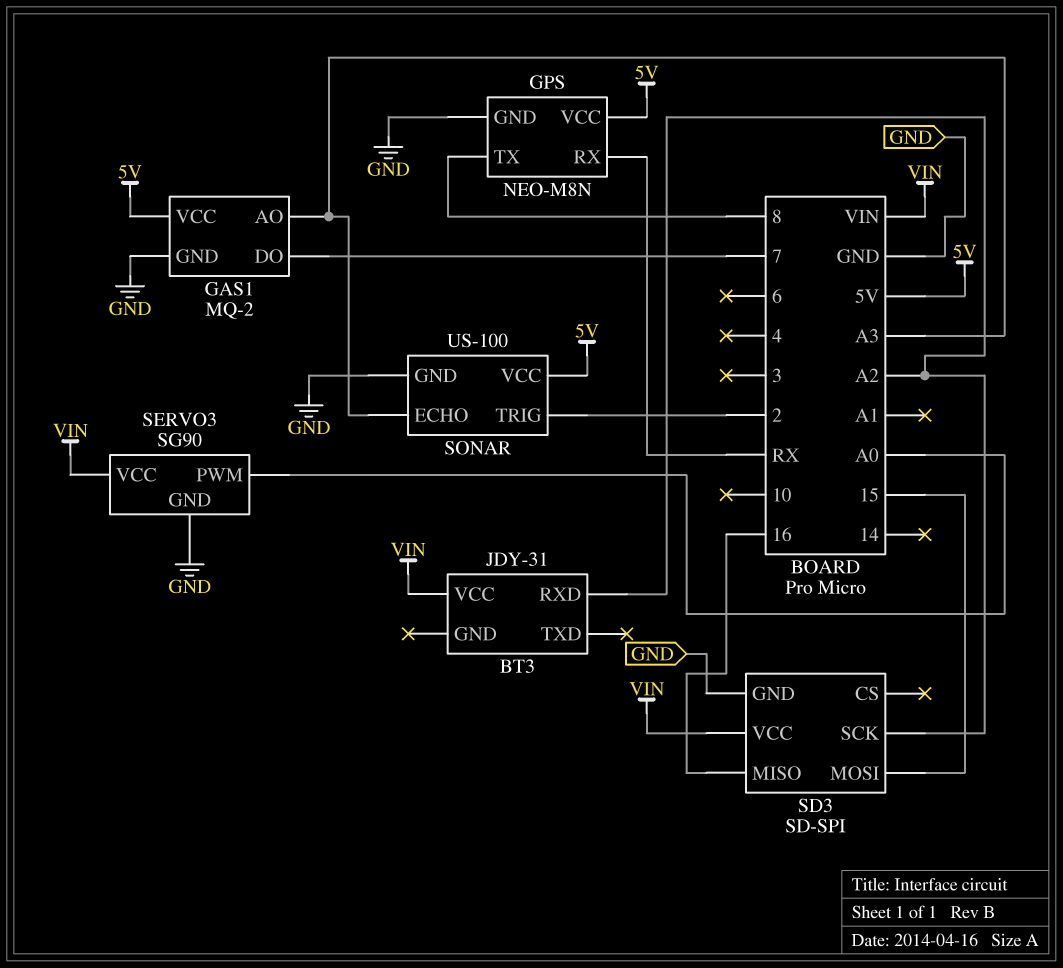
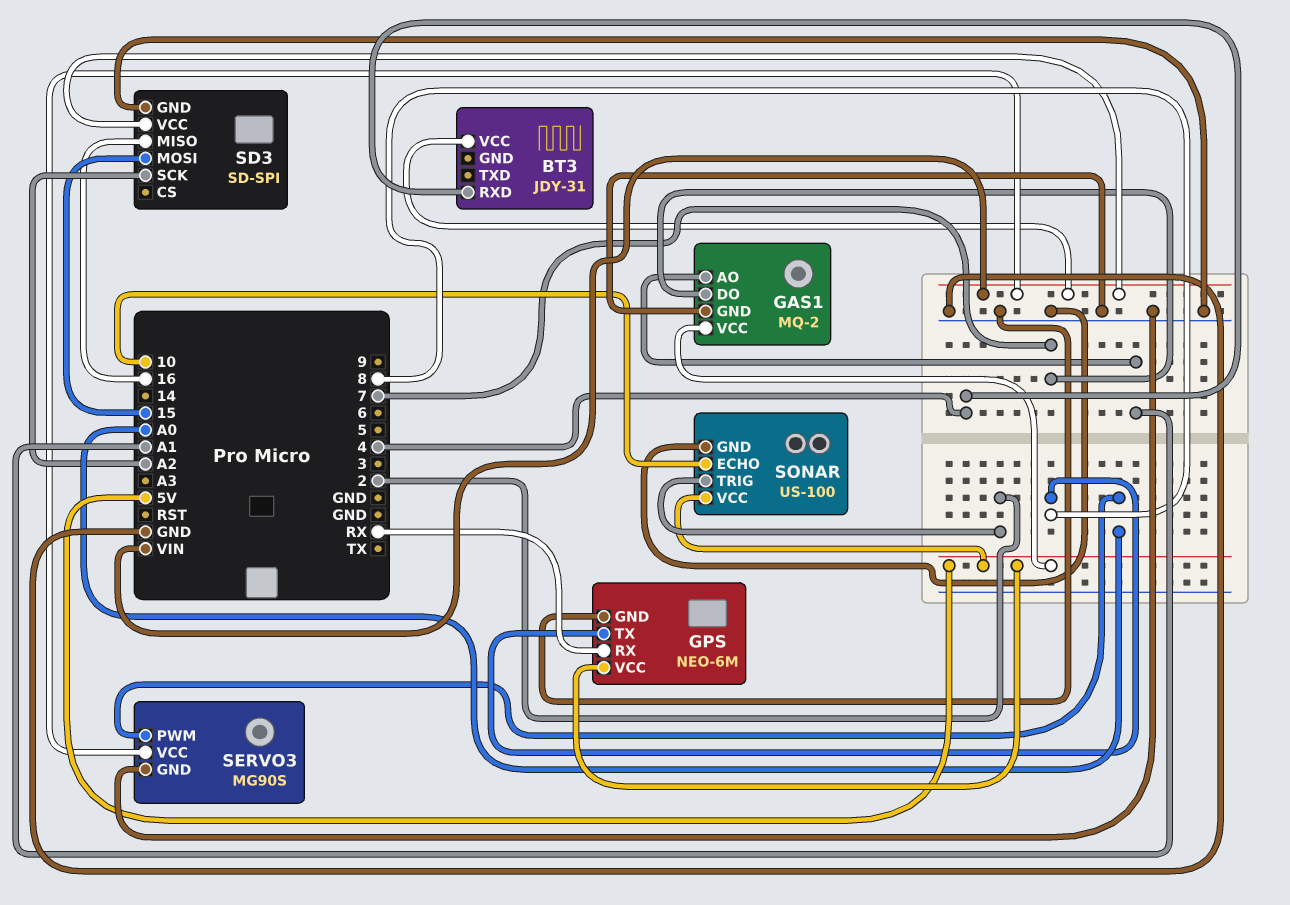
BT3 pin RXD: A2 -> 4
GAS1 pin AO: A3 -> A1
GPS: NEO-M8N -> NEO-6M
SERVO3: SG90 -> MG90S
SONAR pin ECHO: A3 -> 10

